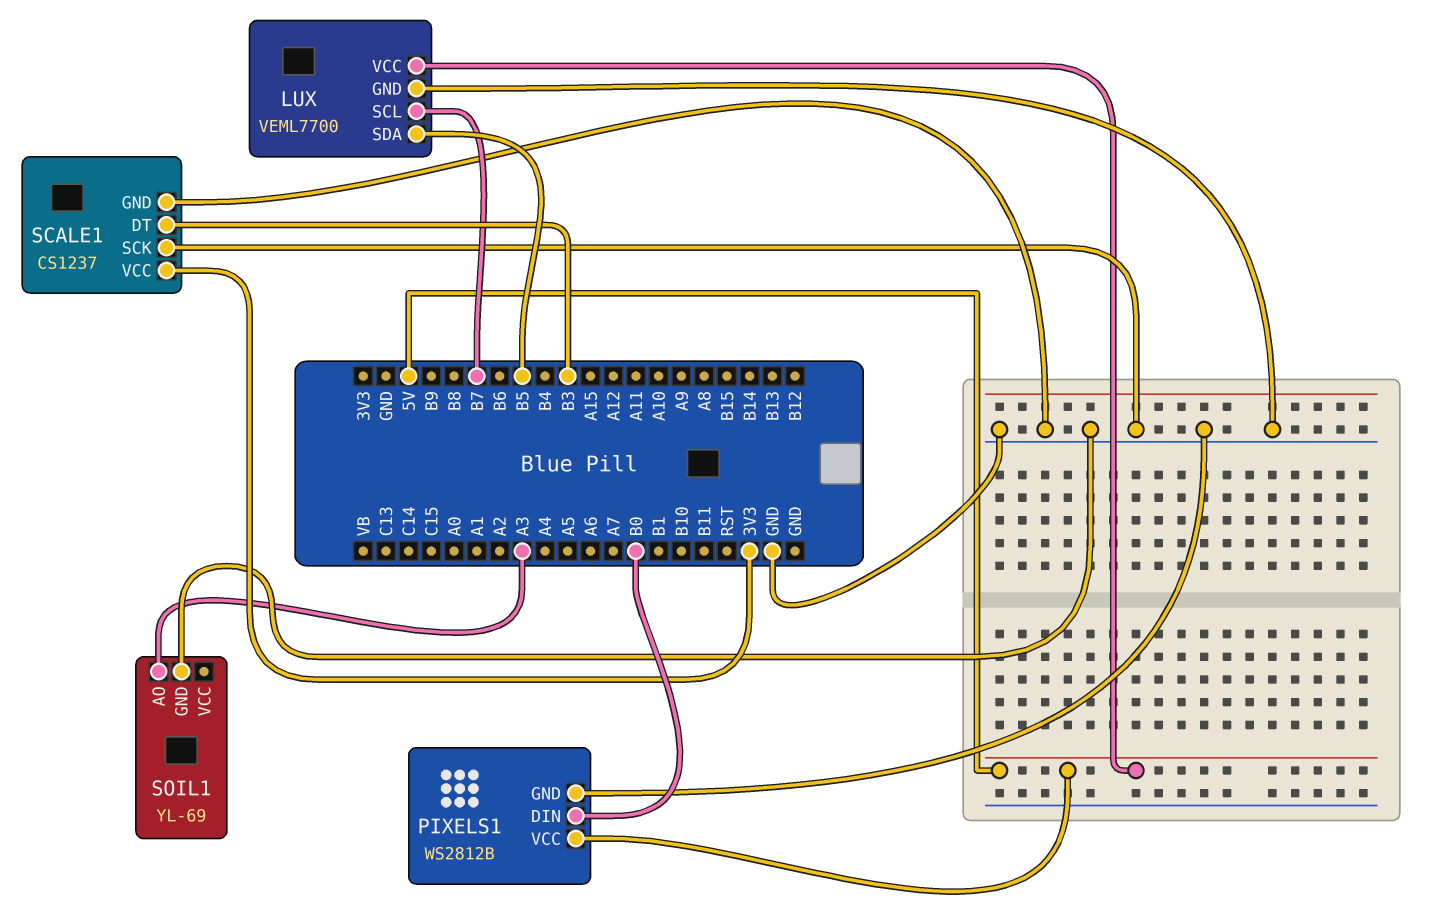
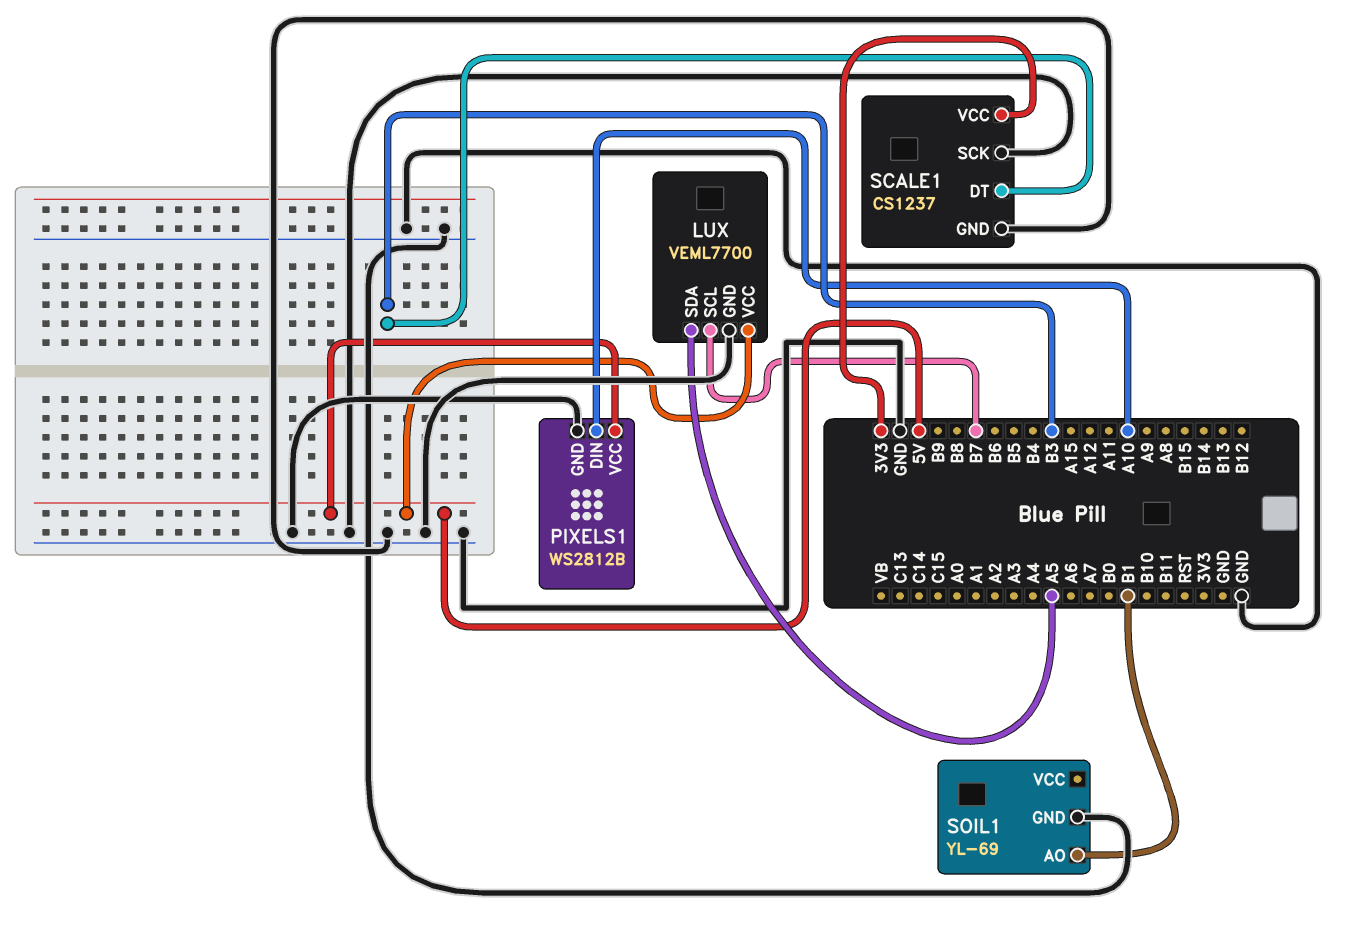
LUX pin SDA: B5 -> A5
PIXELS1 pin DIN: B0 -> A10
SOIL1 pin AO: A3 -> B1

